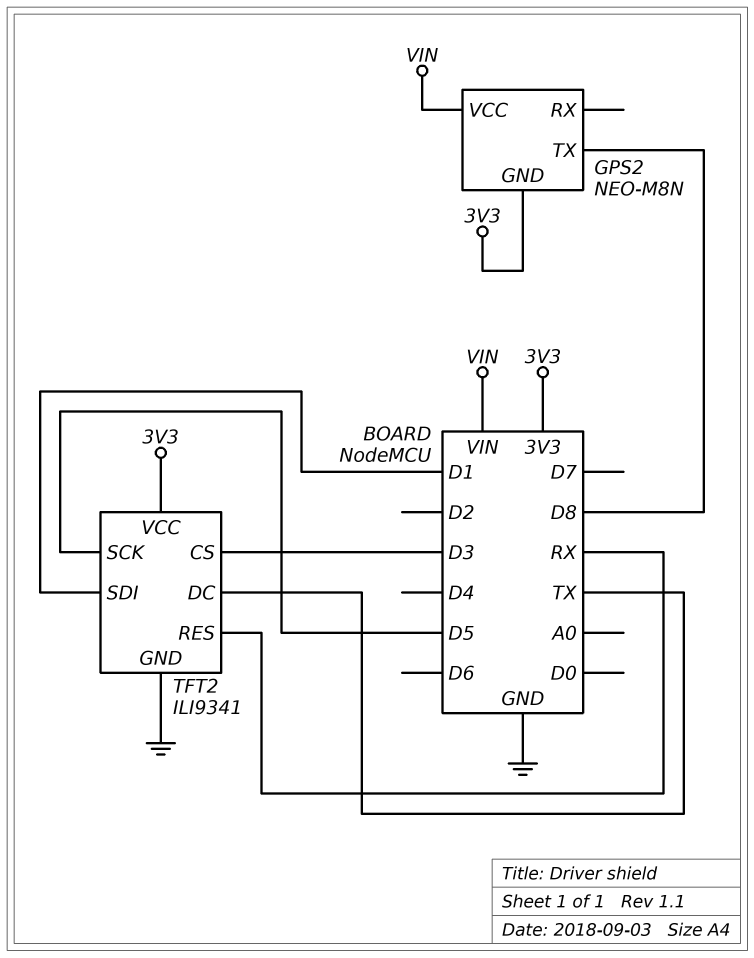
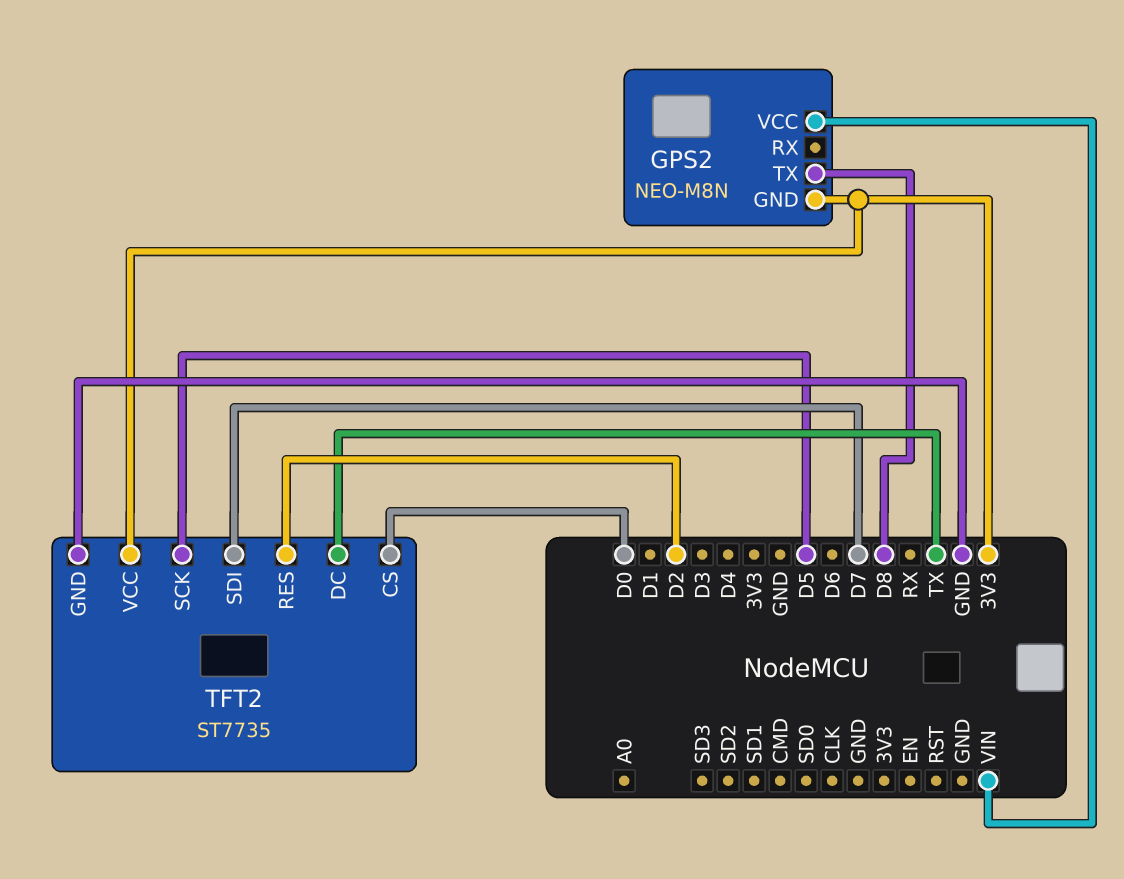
TFT2: ILI9341 -> ST7735
TFT2 pin CS: D3 -> D0
TFT2 pin RES: RX -> D2
TFT2 pin SDI: D1 -> D7

